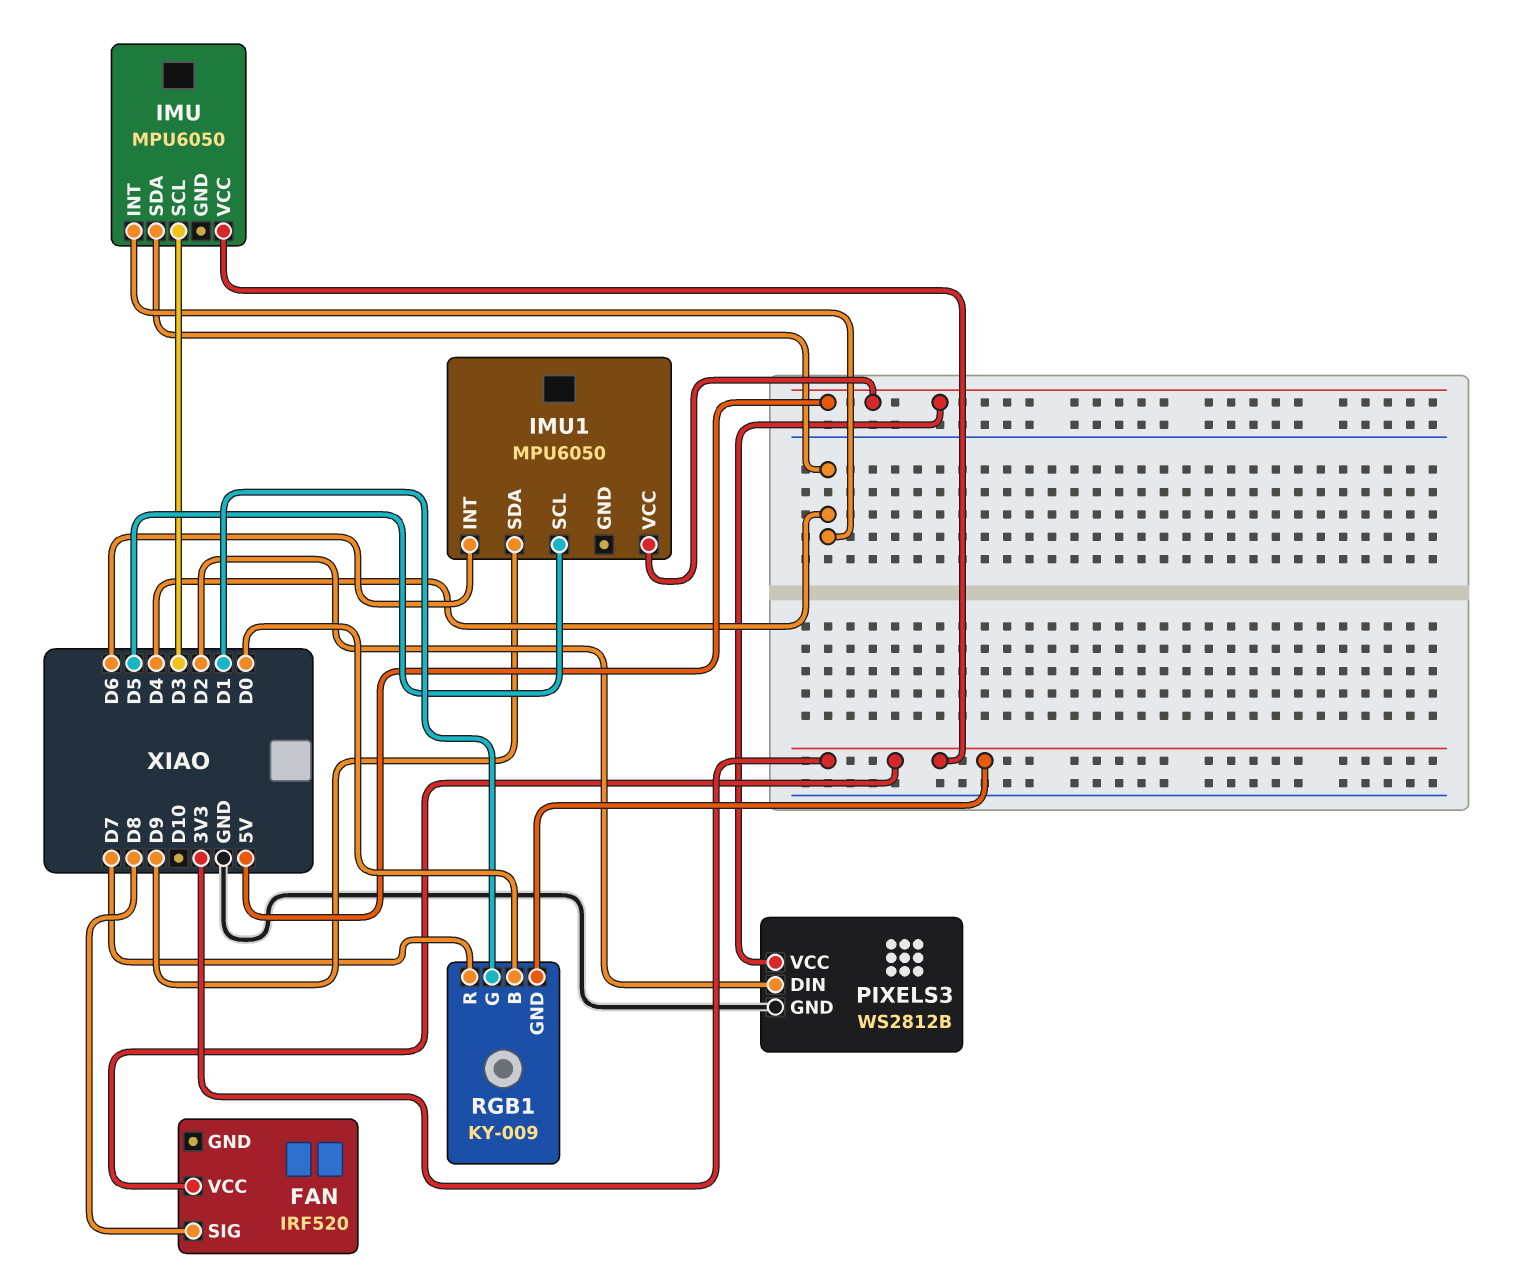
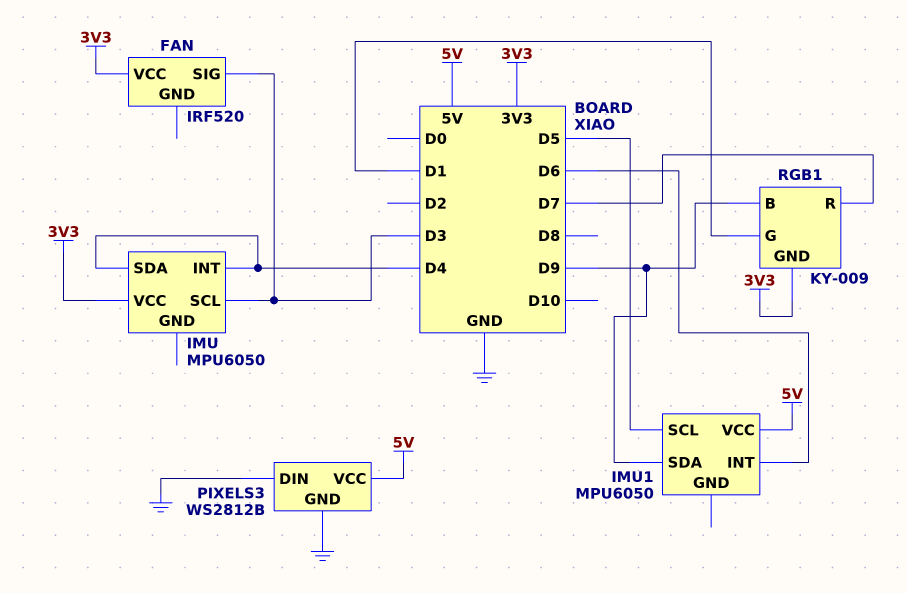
FAN pin SIG: D8 -> D3
PIXELS3 pin DIN: D2 -> GND
RGB1 pin B: D0 -> D9

